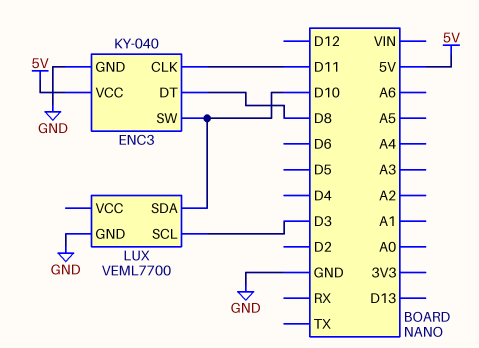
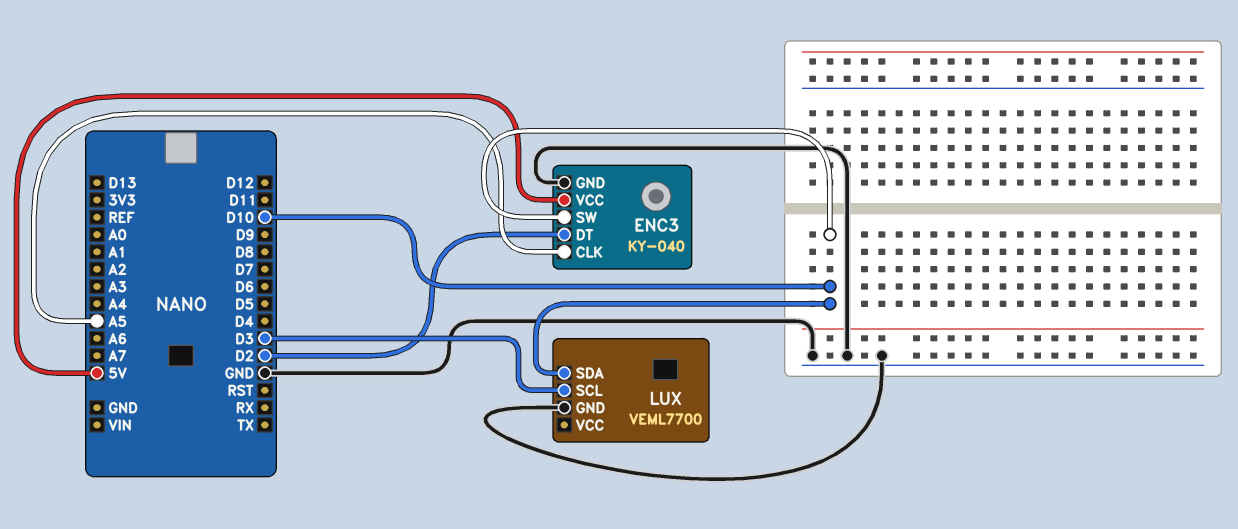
ENC3 pin CLK: D11 -> A5
ENC3 pin DT: D8 -> D2

